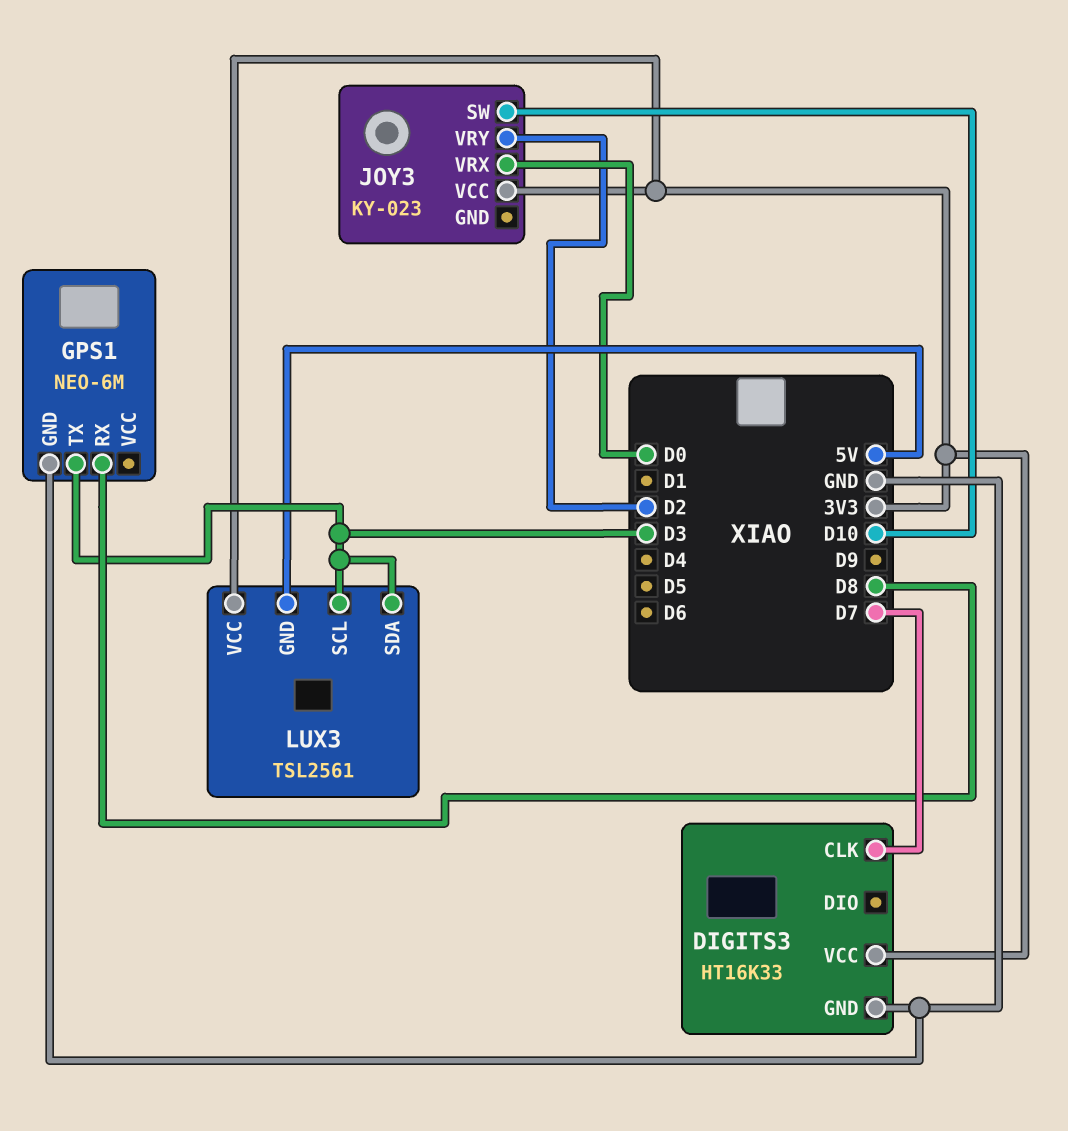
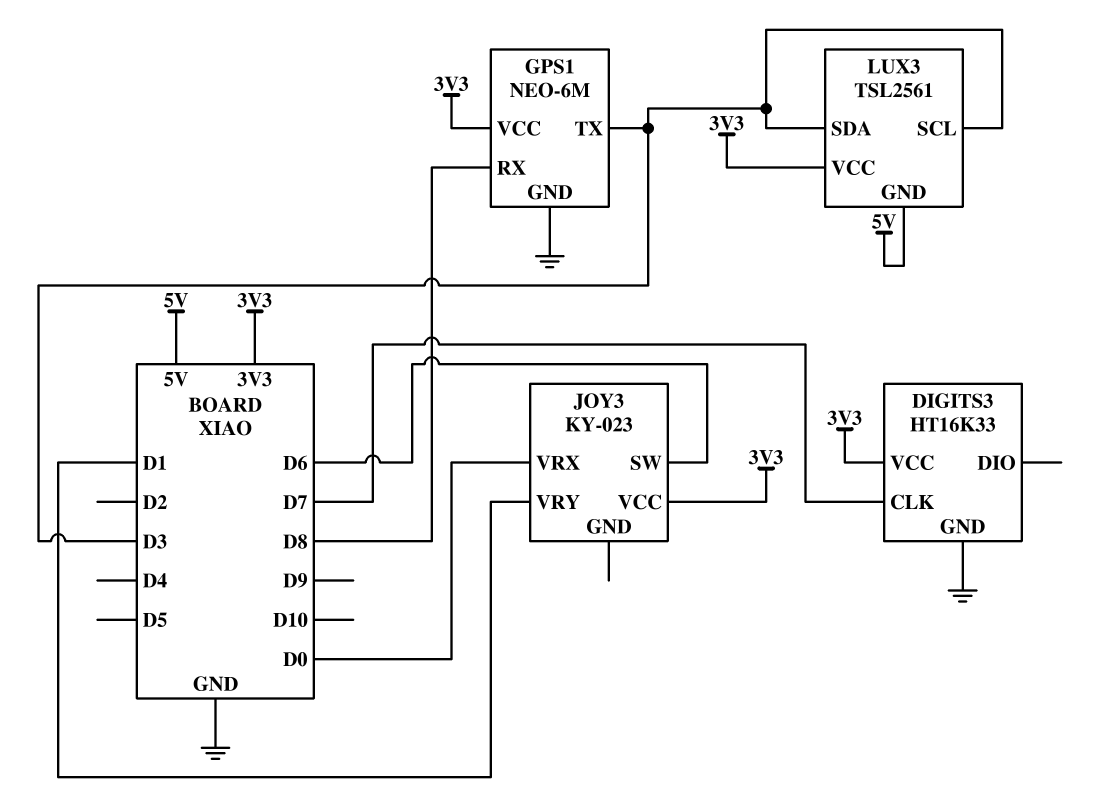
GPS1 pin VCC: none -> 3V3
JOY3 pin SW: D10 -> D6
JOY3 pin VRY: D2 -> D1

